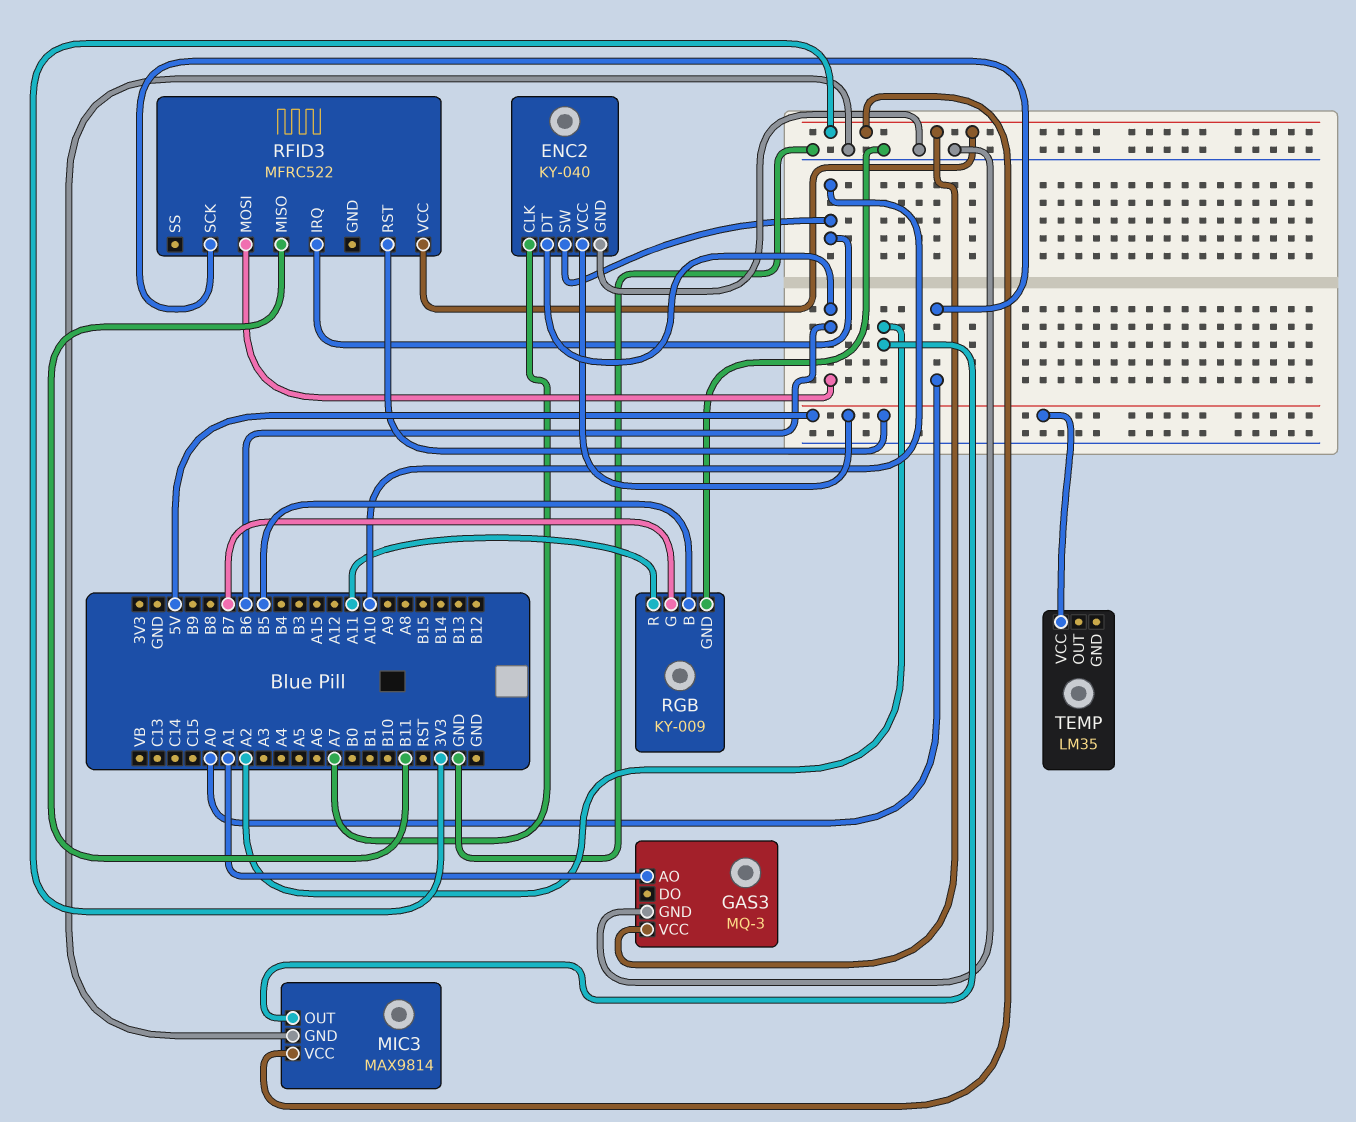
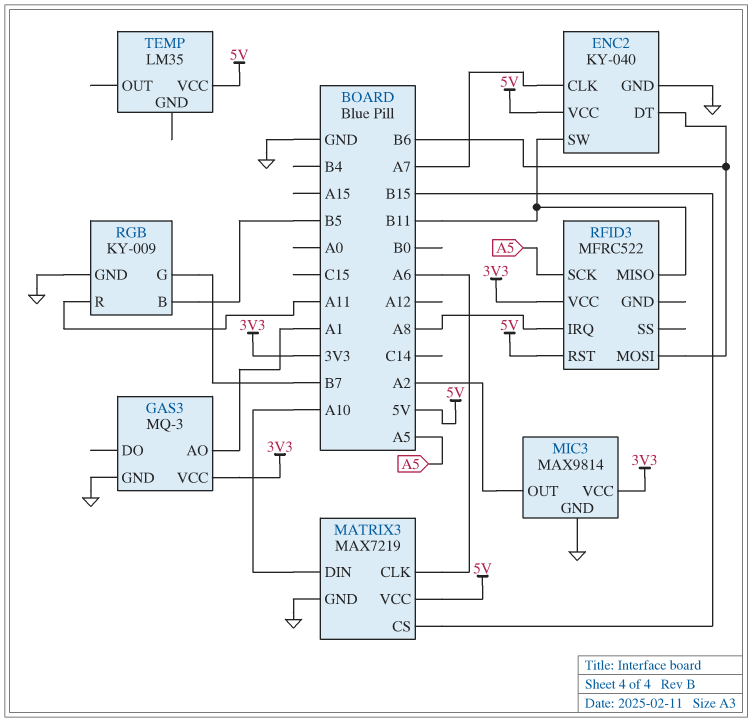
ENC2 pin SW: A10 -> B11
MATRIX3: none -> MAX7219
MATRIX3 pin CLK: none -> A6
MATRIX3 pin CS: none -> B15
MATRIX3 pin DIN: none -> A10
MATRIX3 pin GND: none -> GND
MATRIX3 pin VCC: none -> 5V
RFID3 pin IRQ: A10 -> A8
RFID3 pin SCK: A0 -> A5

